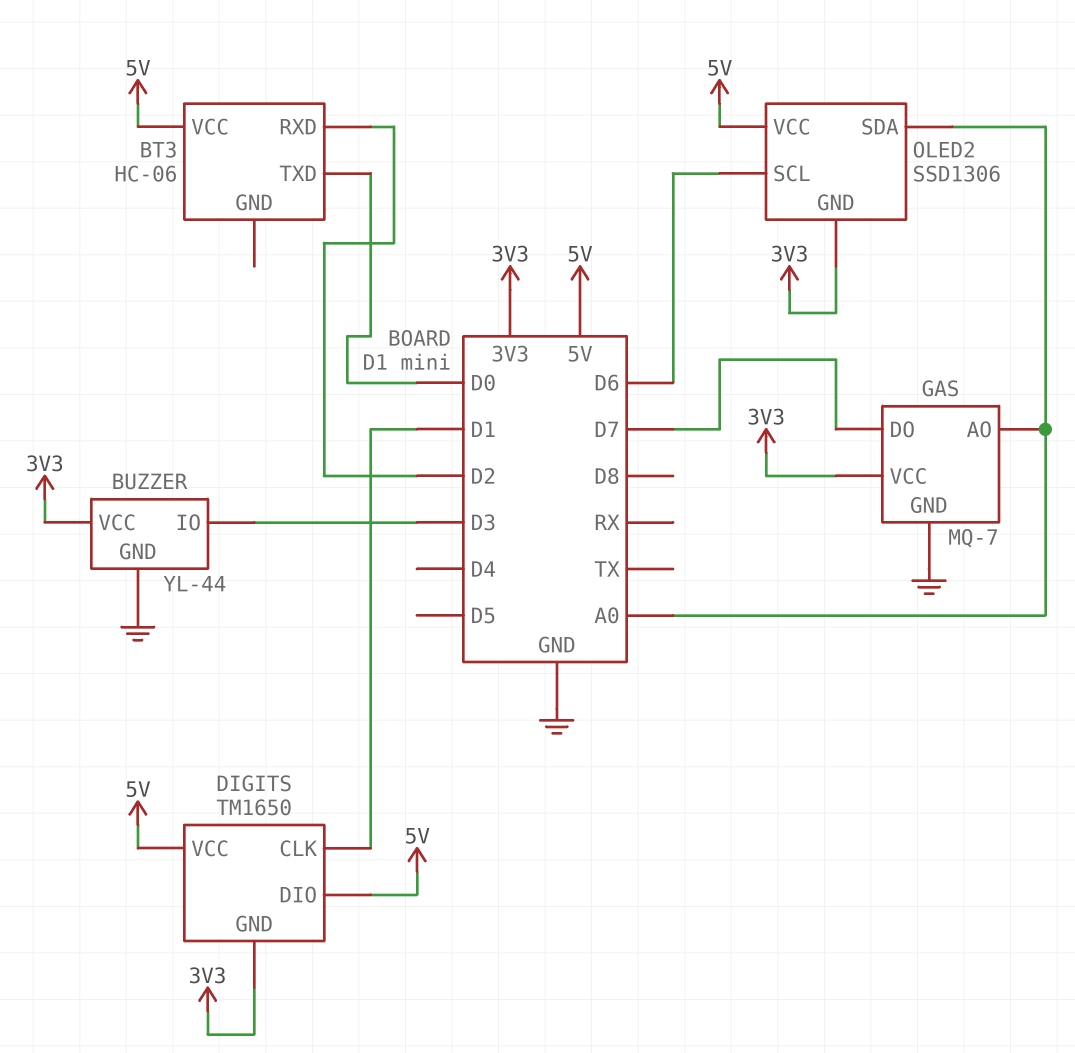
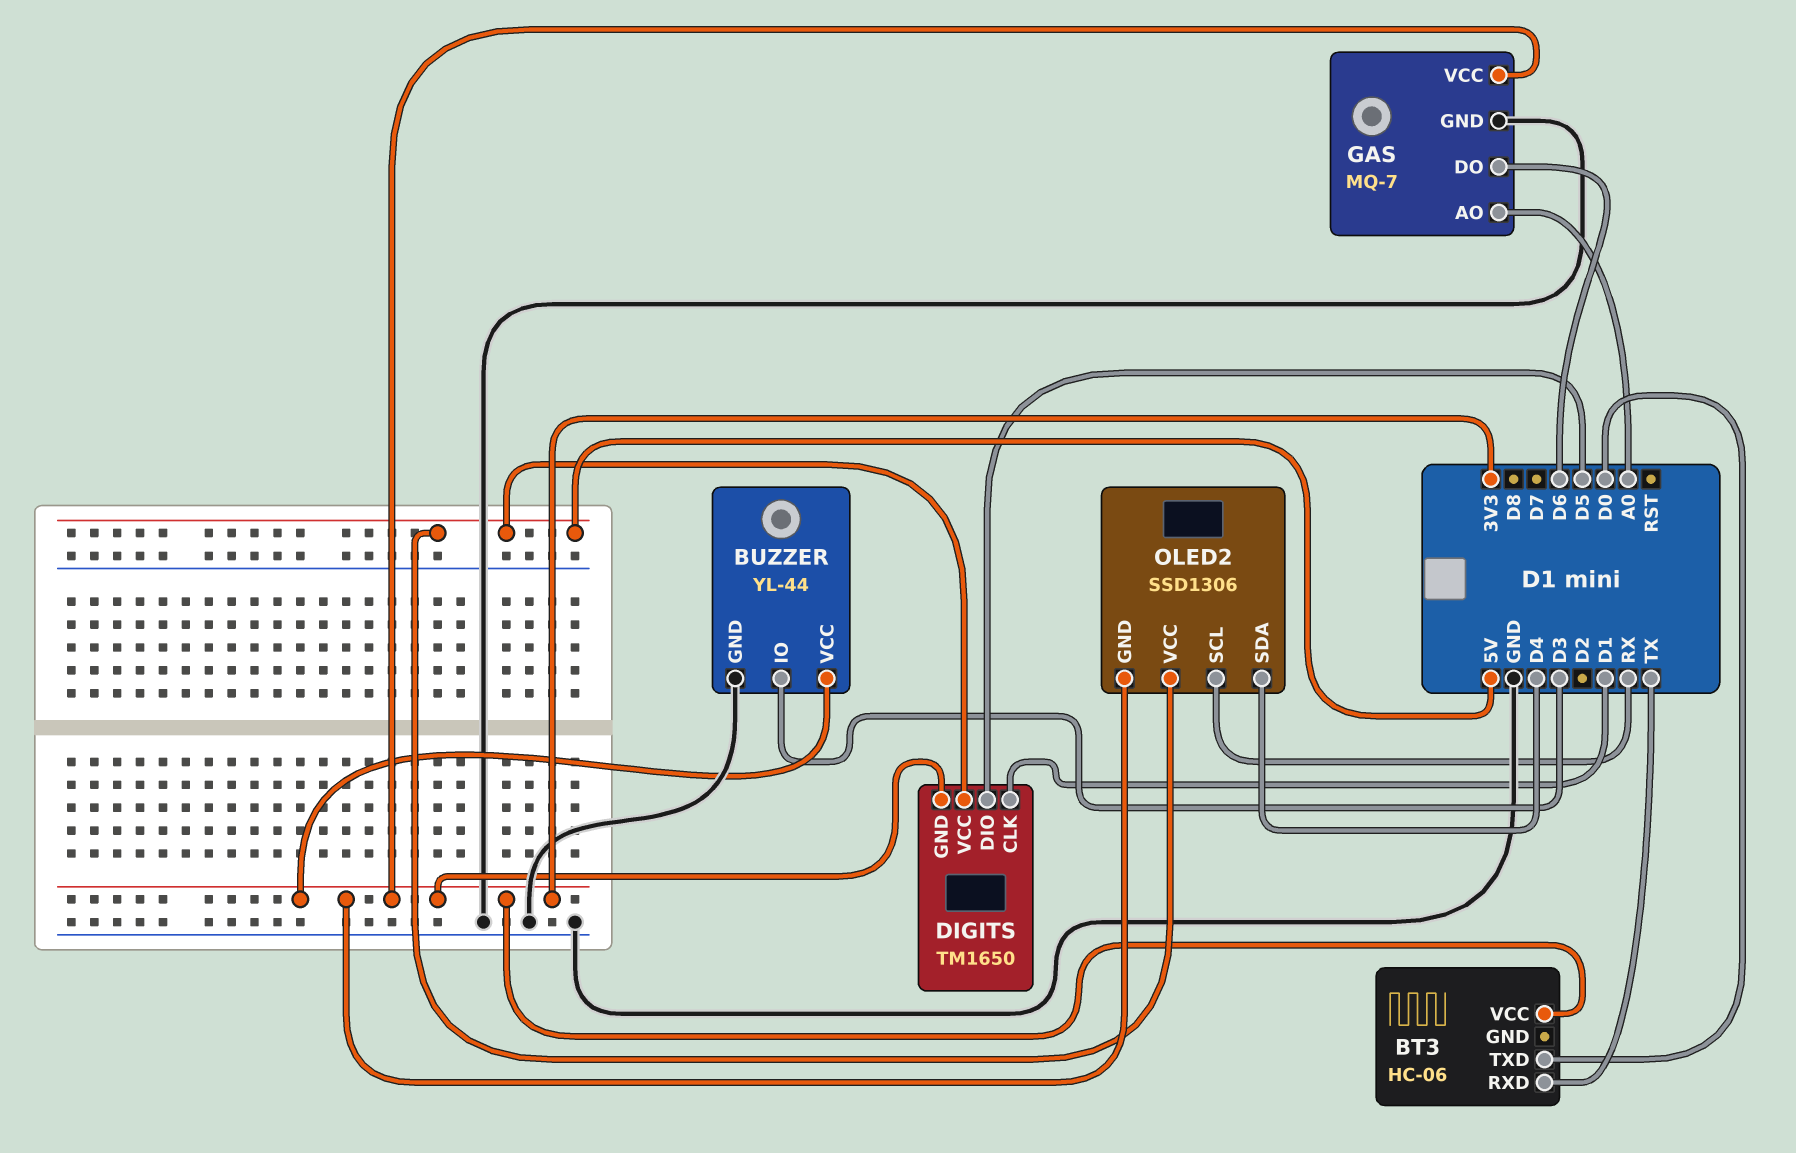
BT3 pin RXD: D2 -> TX
BT3 pin VCC: 5V -> 3V3
DIGITS pin DIO: 5V -> D5
GAS pin DO: D7 -> D6
OLED2 pin SCL: D6 -> RX
OLED2 pin SDA: A0 -> D4

